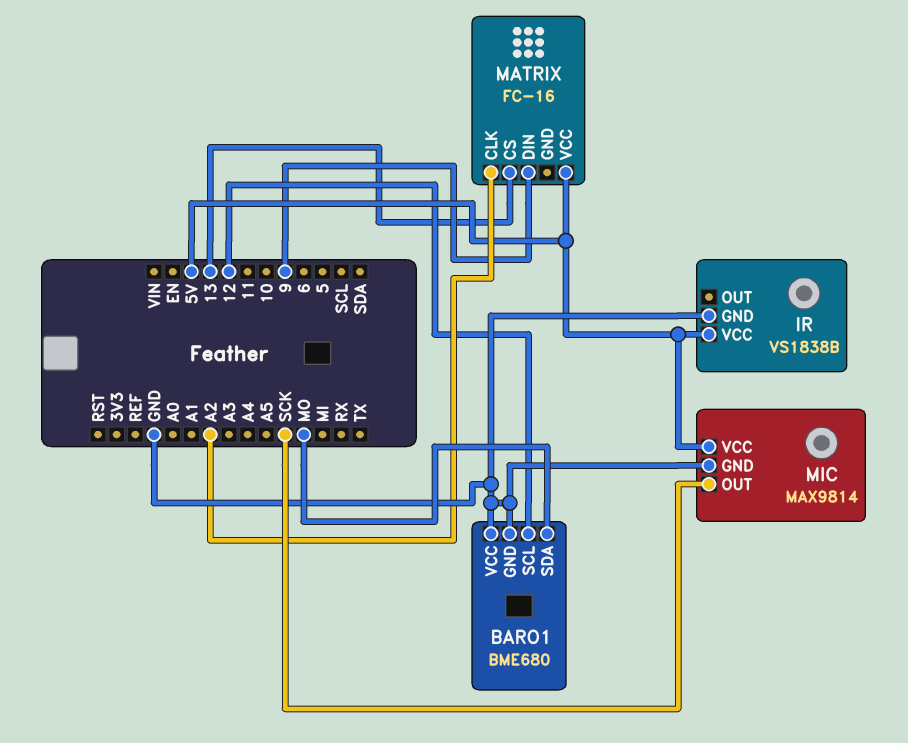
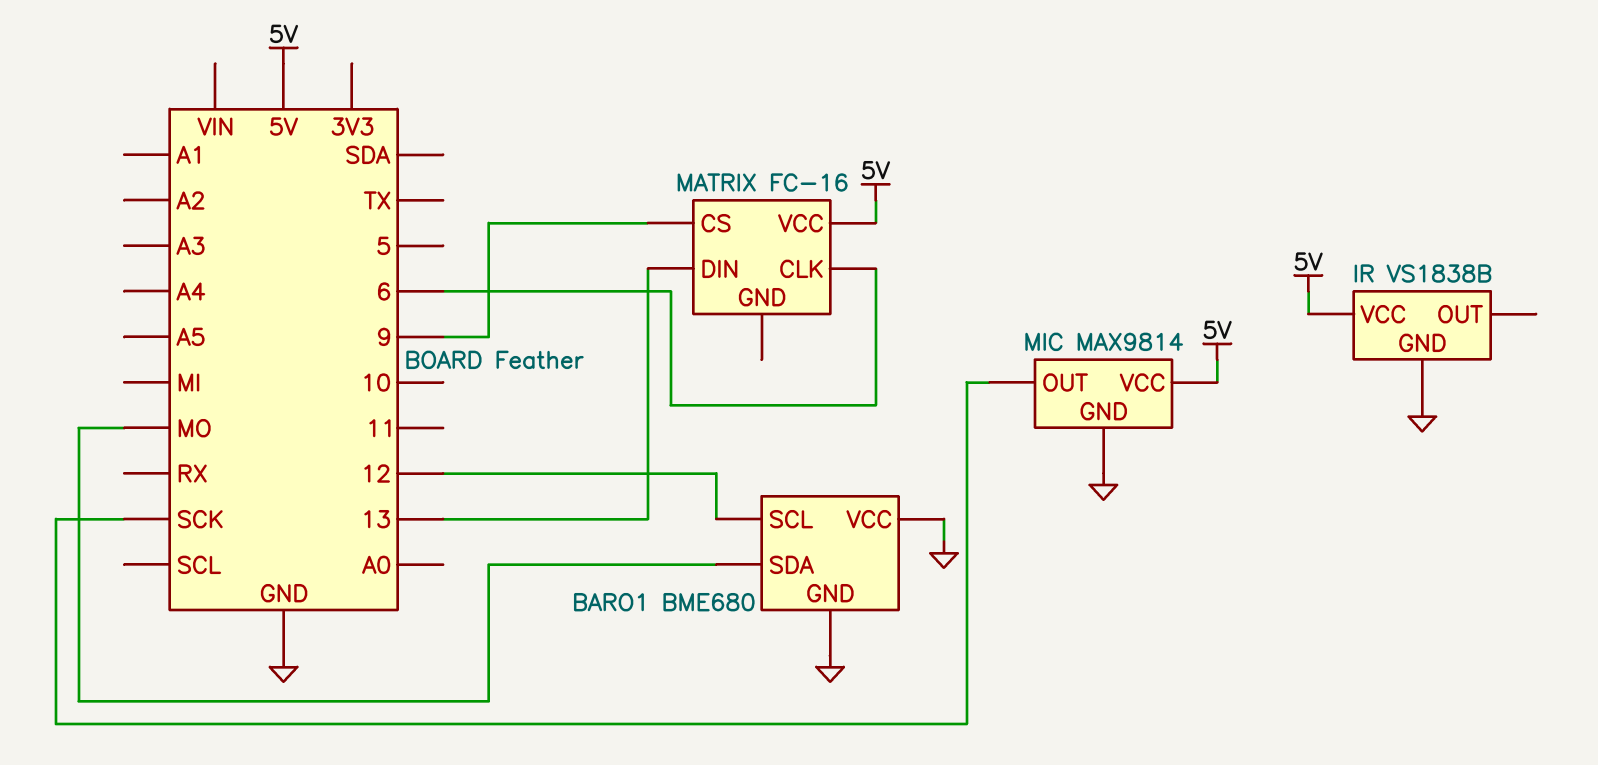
MATRIX pin CLK: A2 -> 6
MATRIX pin CS: 13 -> 9
MATRIX pin DIN: 9 -> 13

